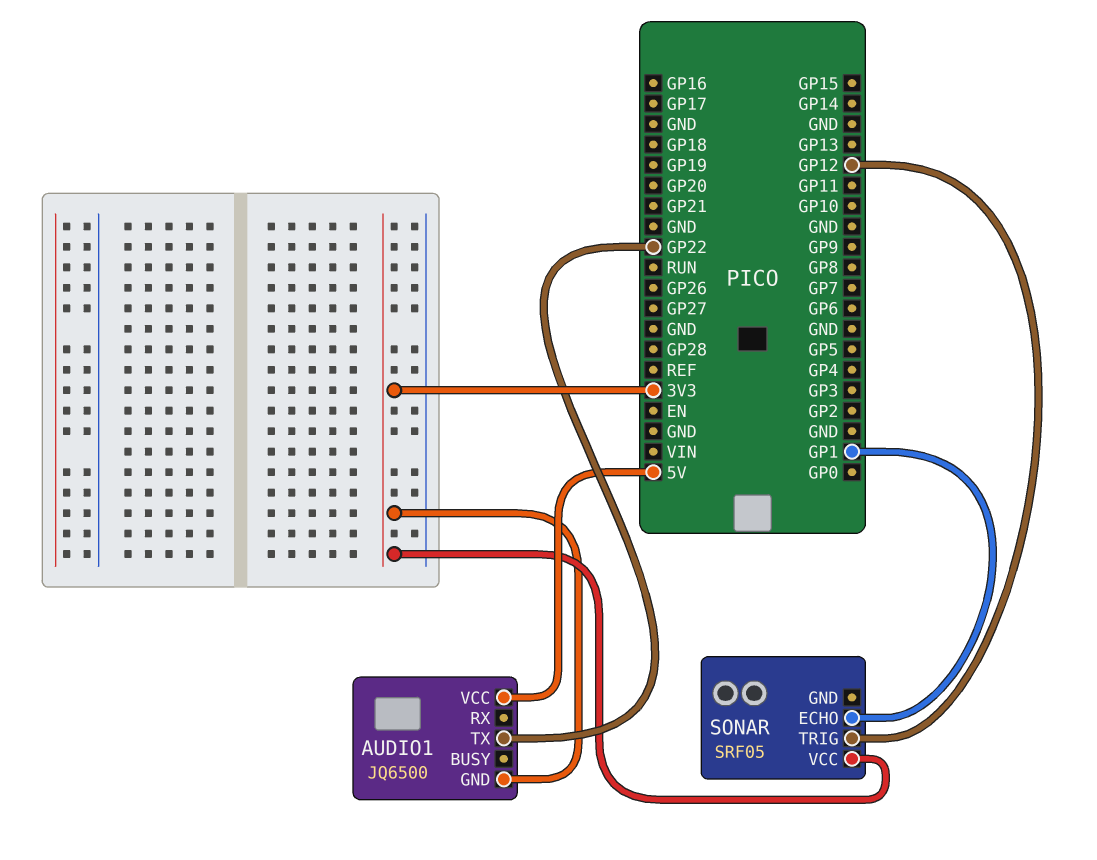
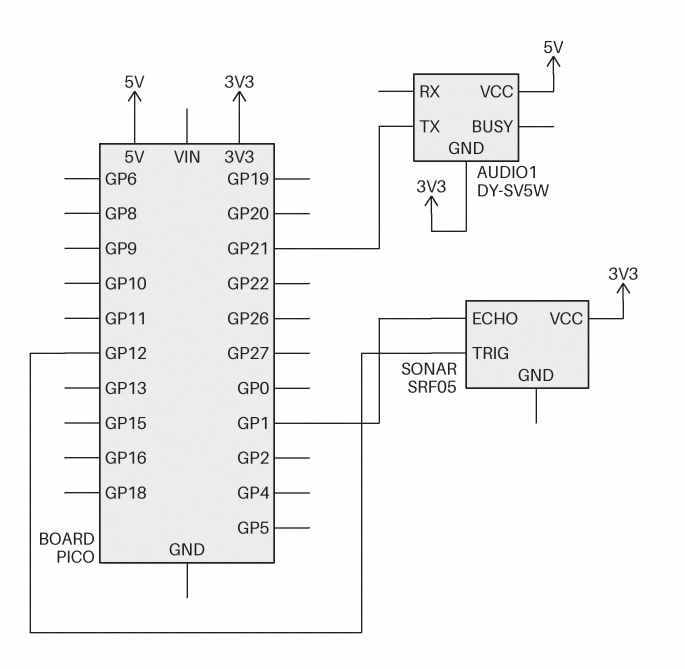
AUDIO1: JQ6500 -> DY-SV5W
AUDIO1 pin TX: GP22 -> GP21

